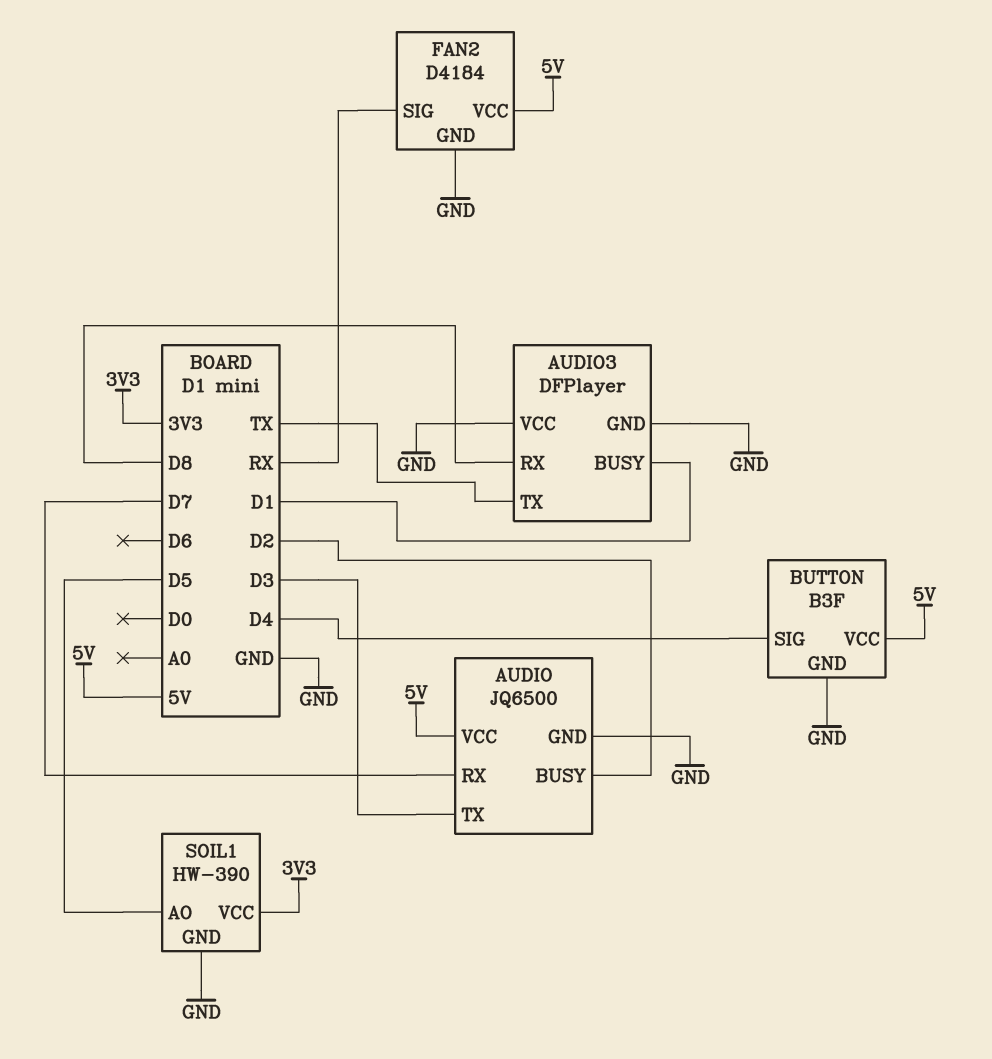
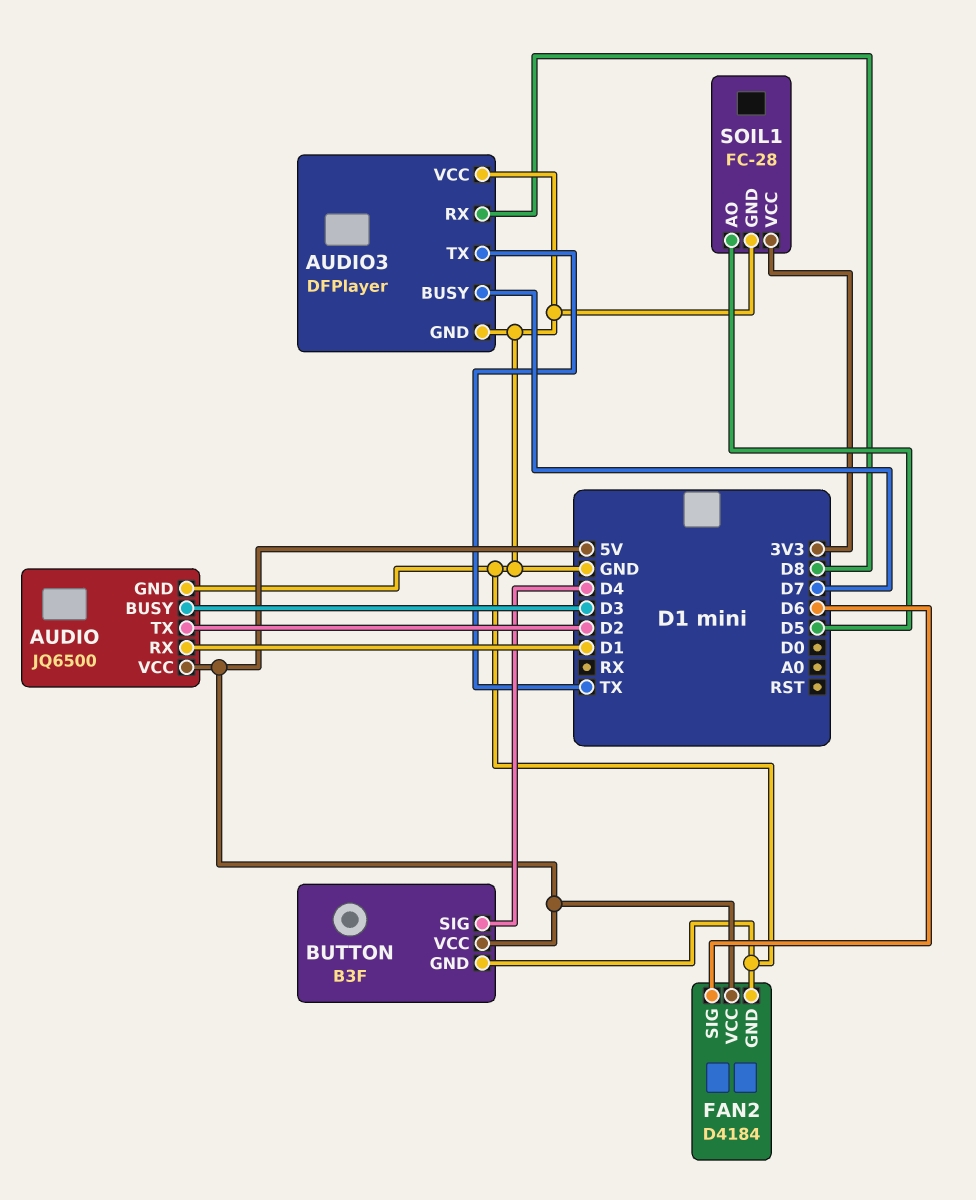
AUDIO pin BUSY: D2 -> D3
AUDIO pin RX: D7 -> D1
AUDIO pin TX: D3 -> D2
AUDIO3 pin BUSY: D1 -> D7
FAN2 pin SIG: RX -> D6
SOIL1: HW-390 -> FC-28

